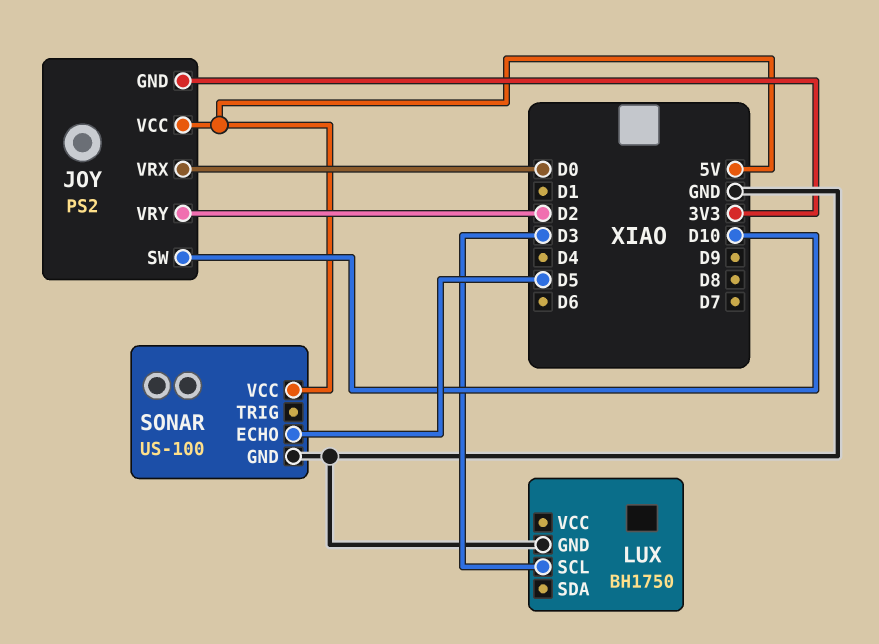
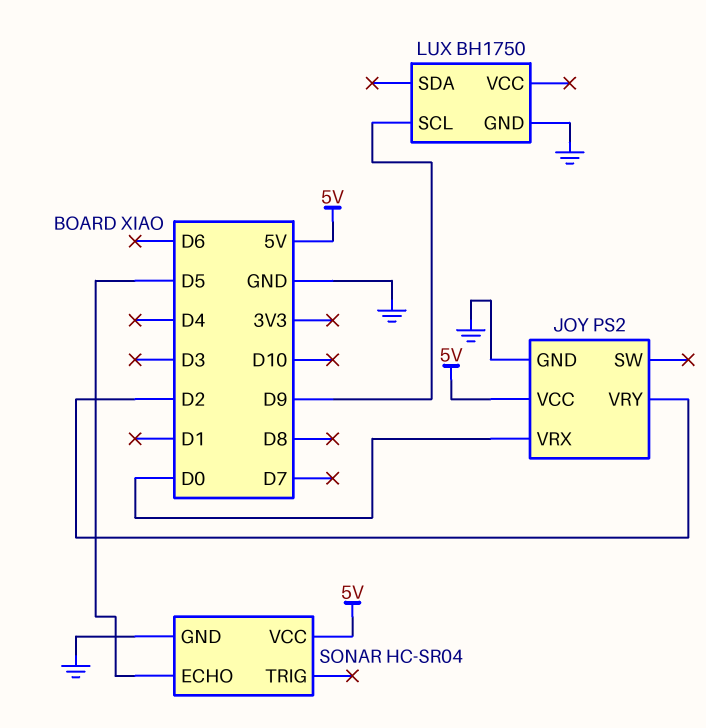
JOY pin GND: 3V3 -> GND
JOY pin SW: D10 -> none
LUX pin SCL: D3 -> D9
SONAR: US-100 -> HC-SR04

